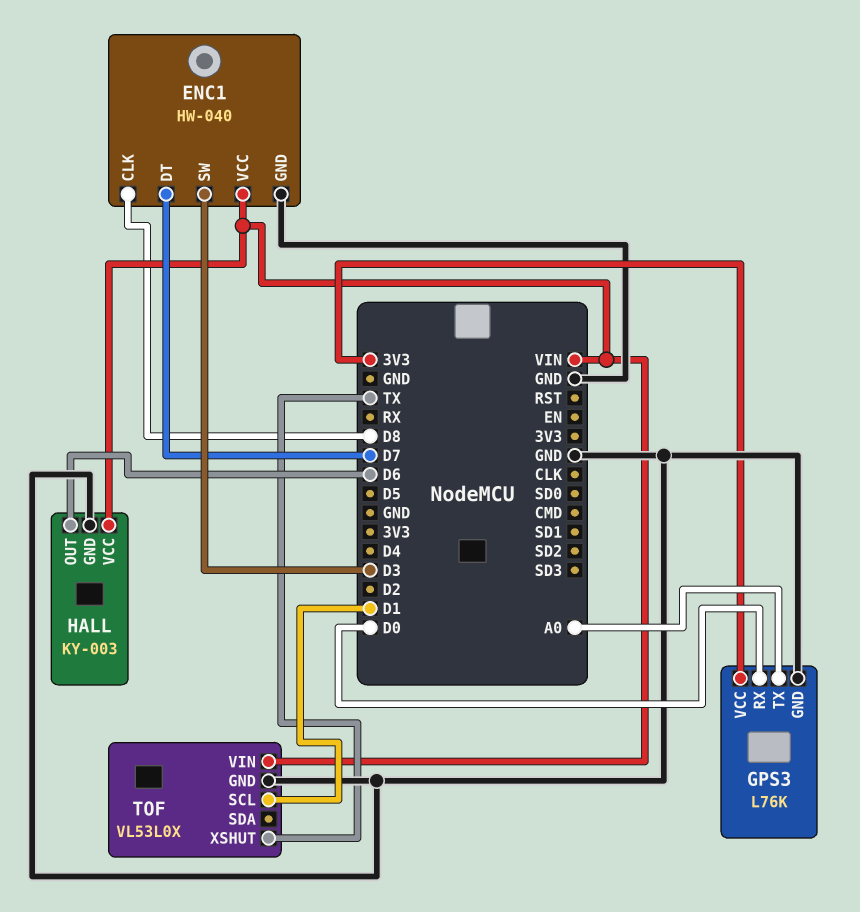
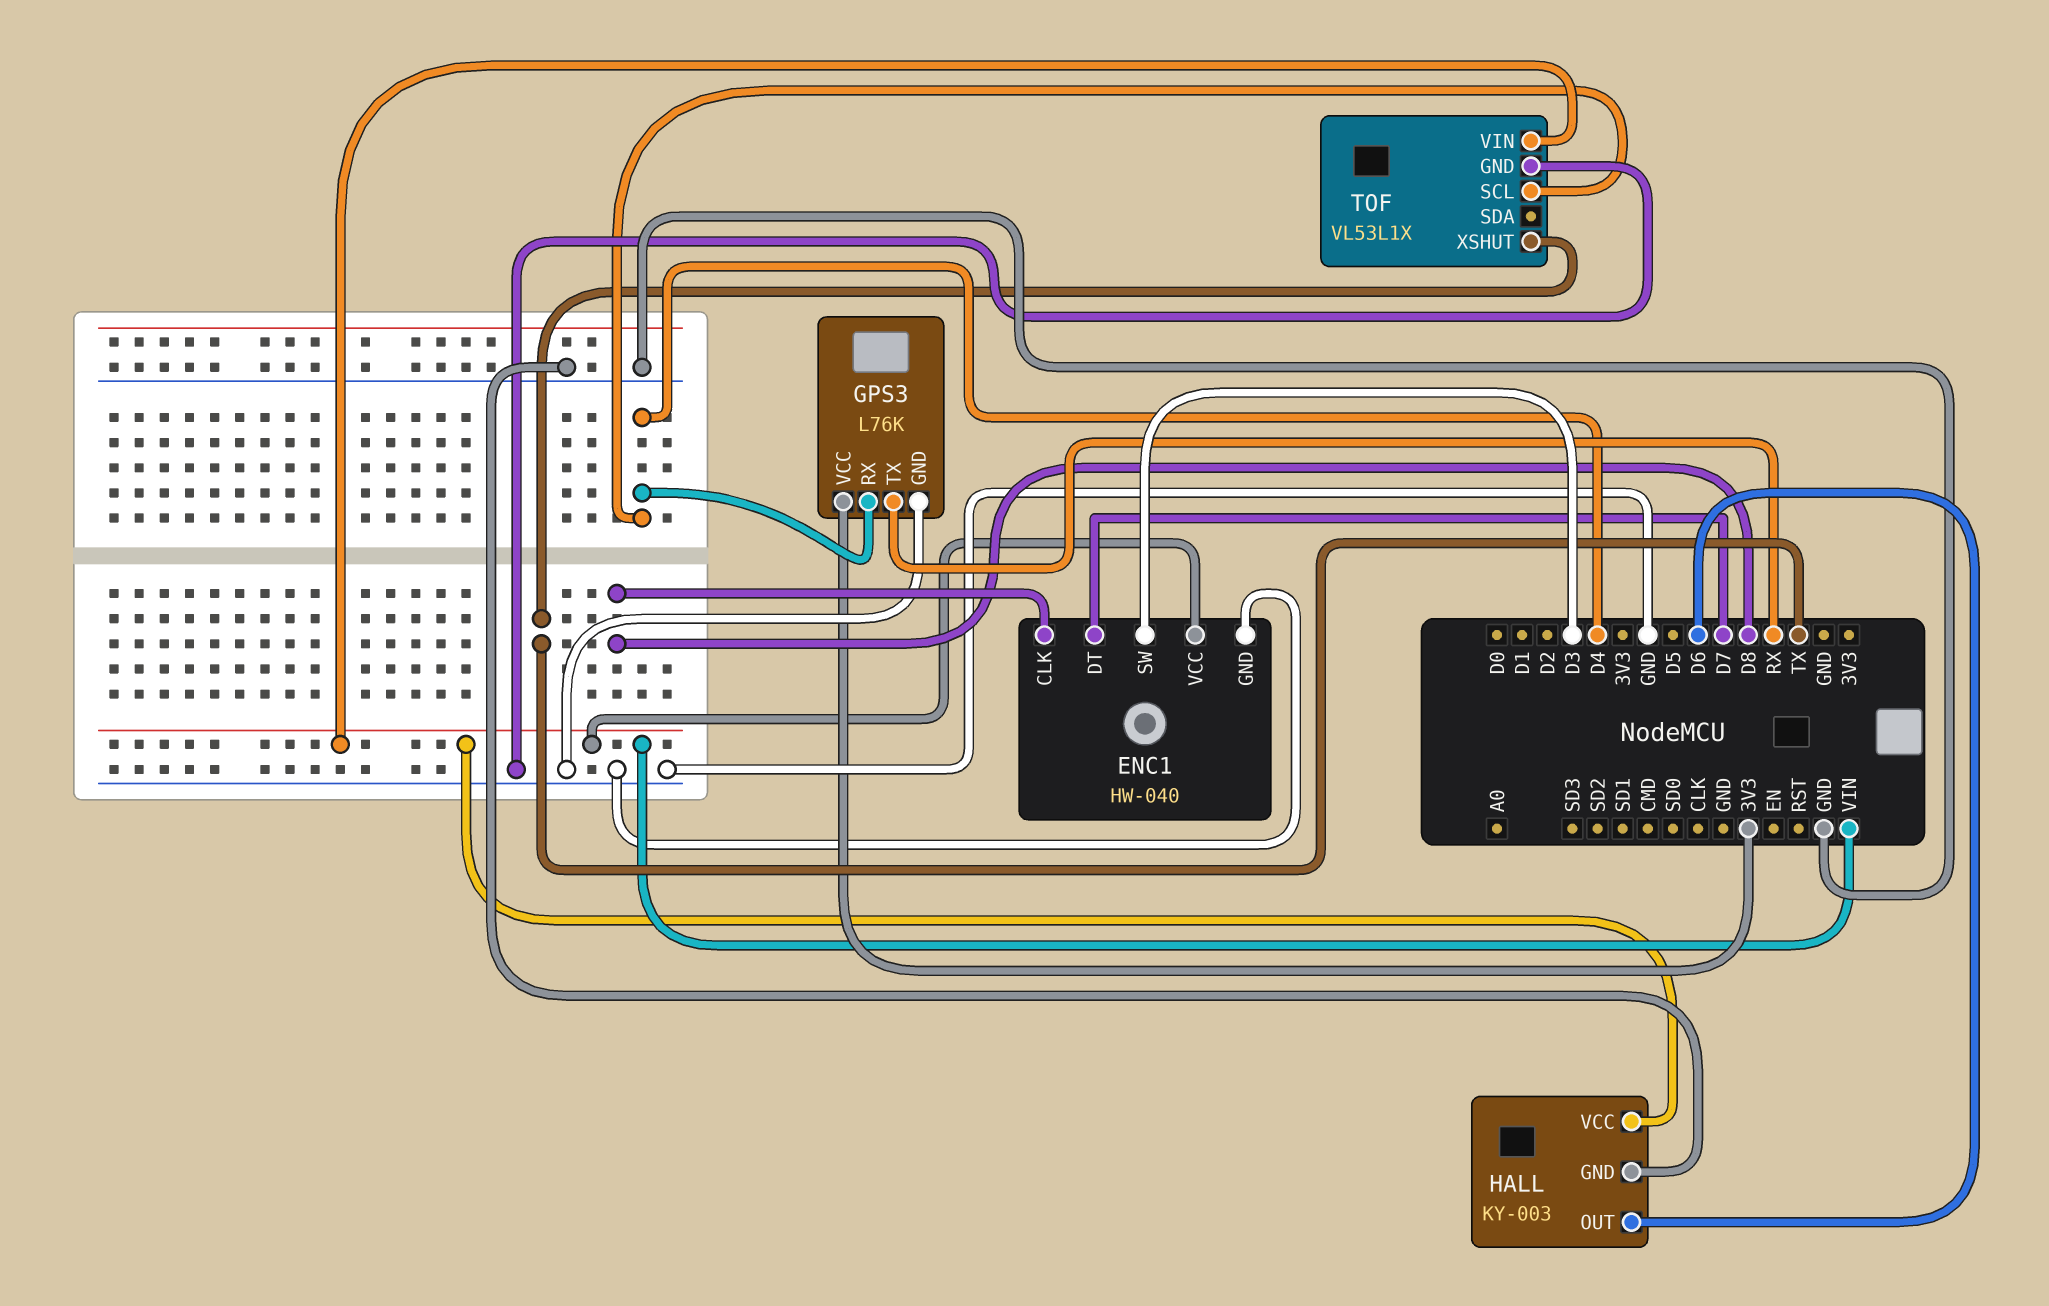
GPS3 pin RX: D0 -> D4
GPS3 pin TX: A0 -> RX
TOF: VL53L0X -> VL53L1X
TOF pin SCL: D1 -> D4

